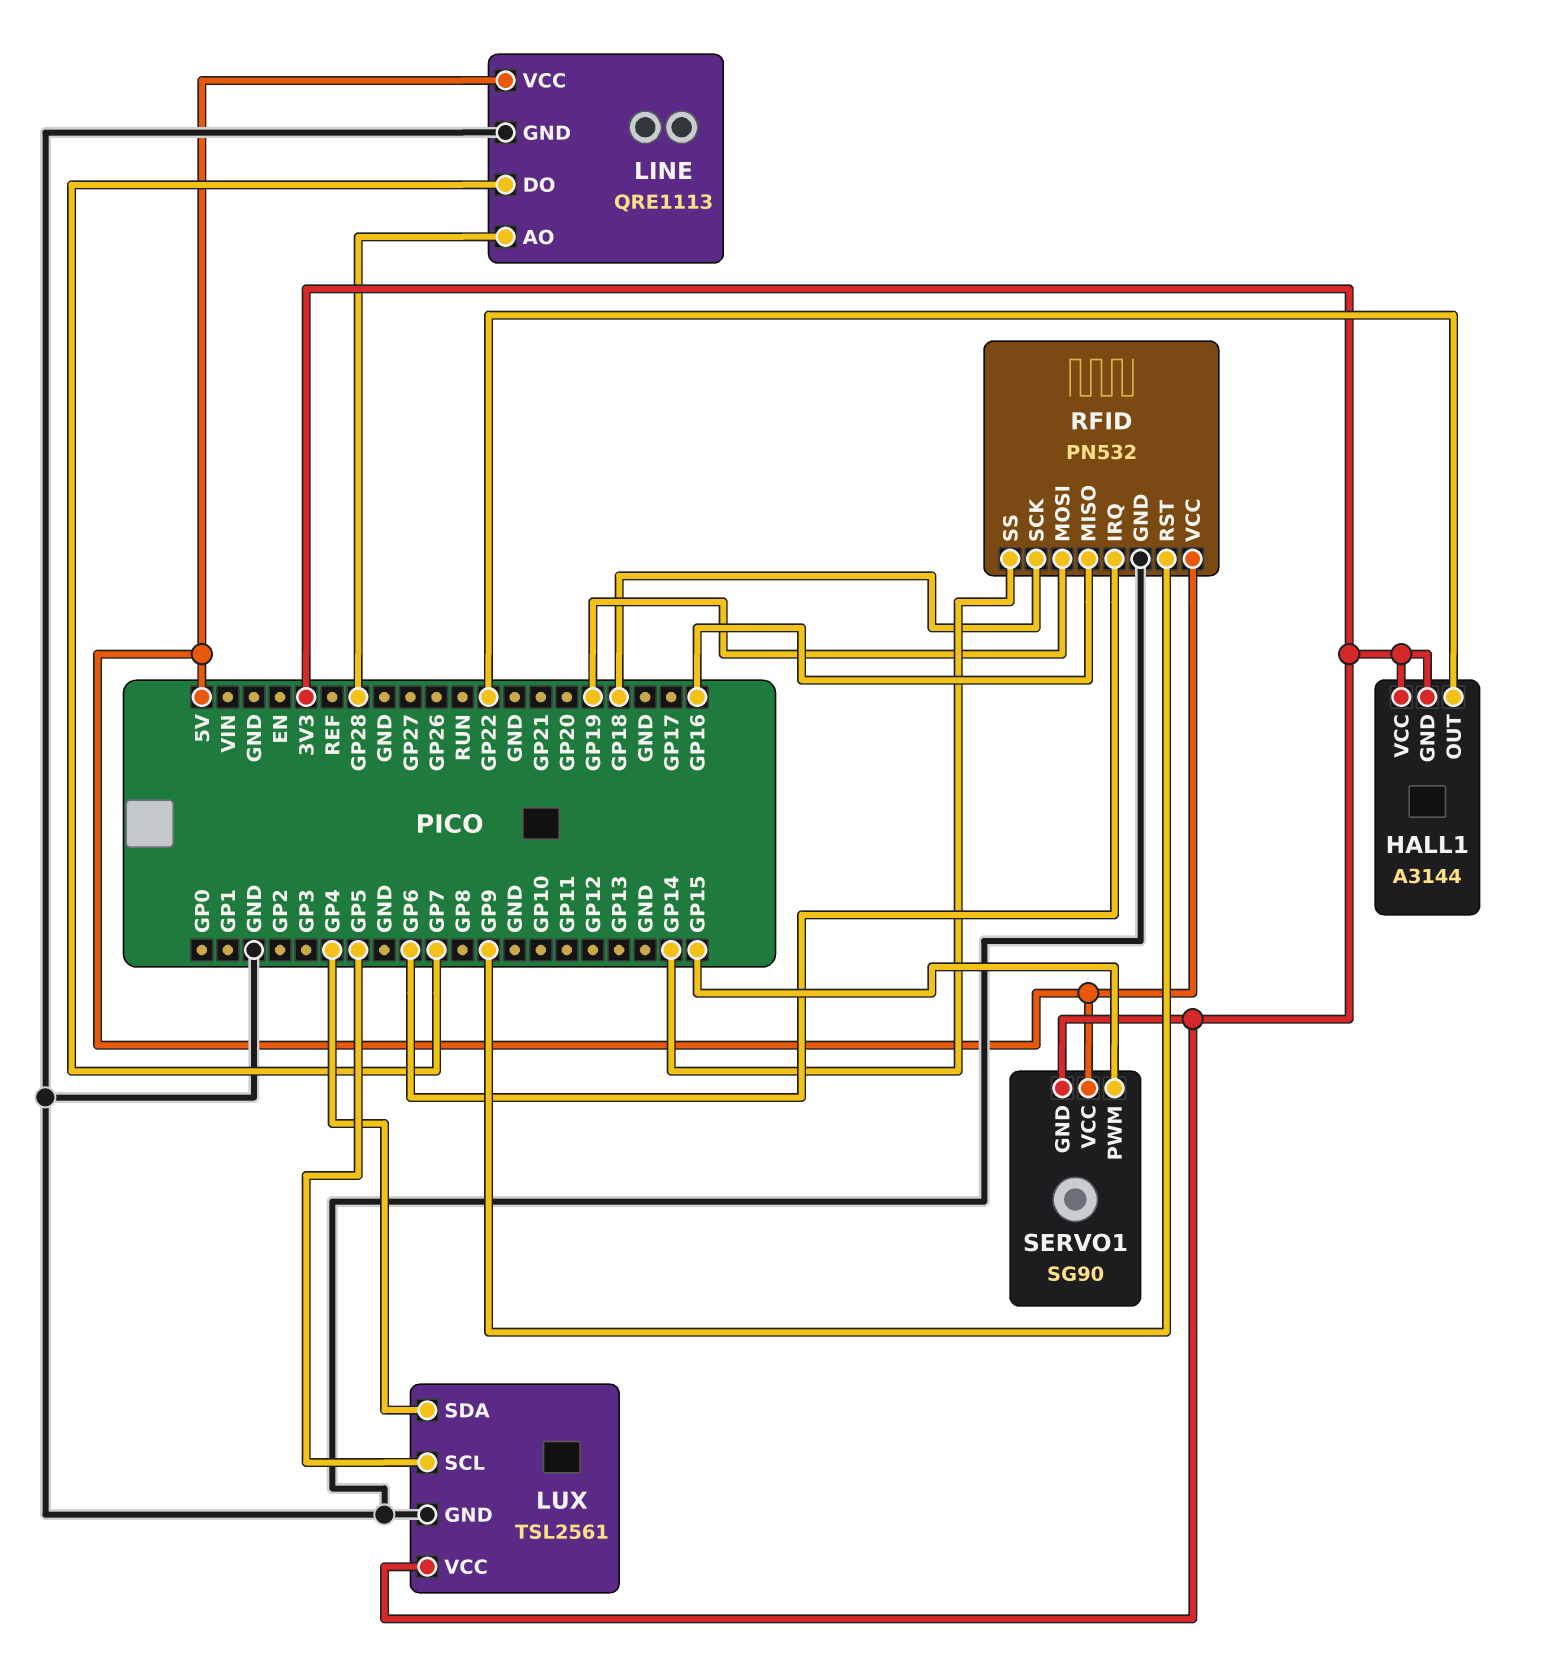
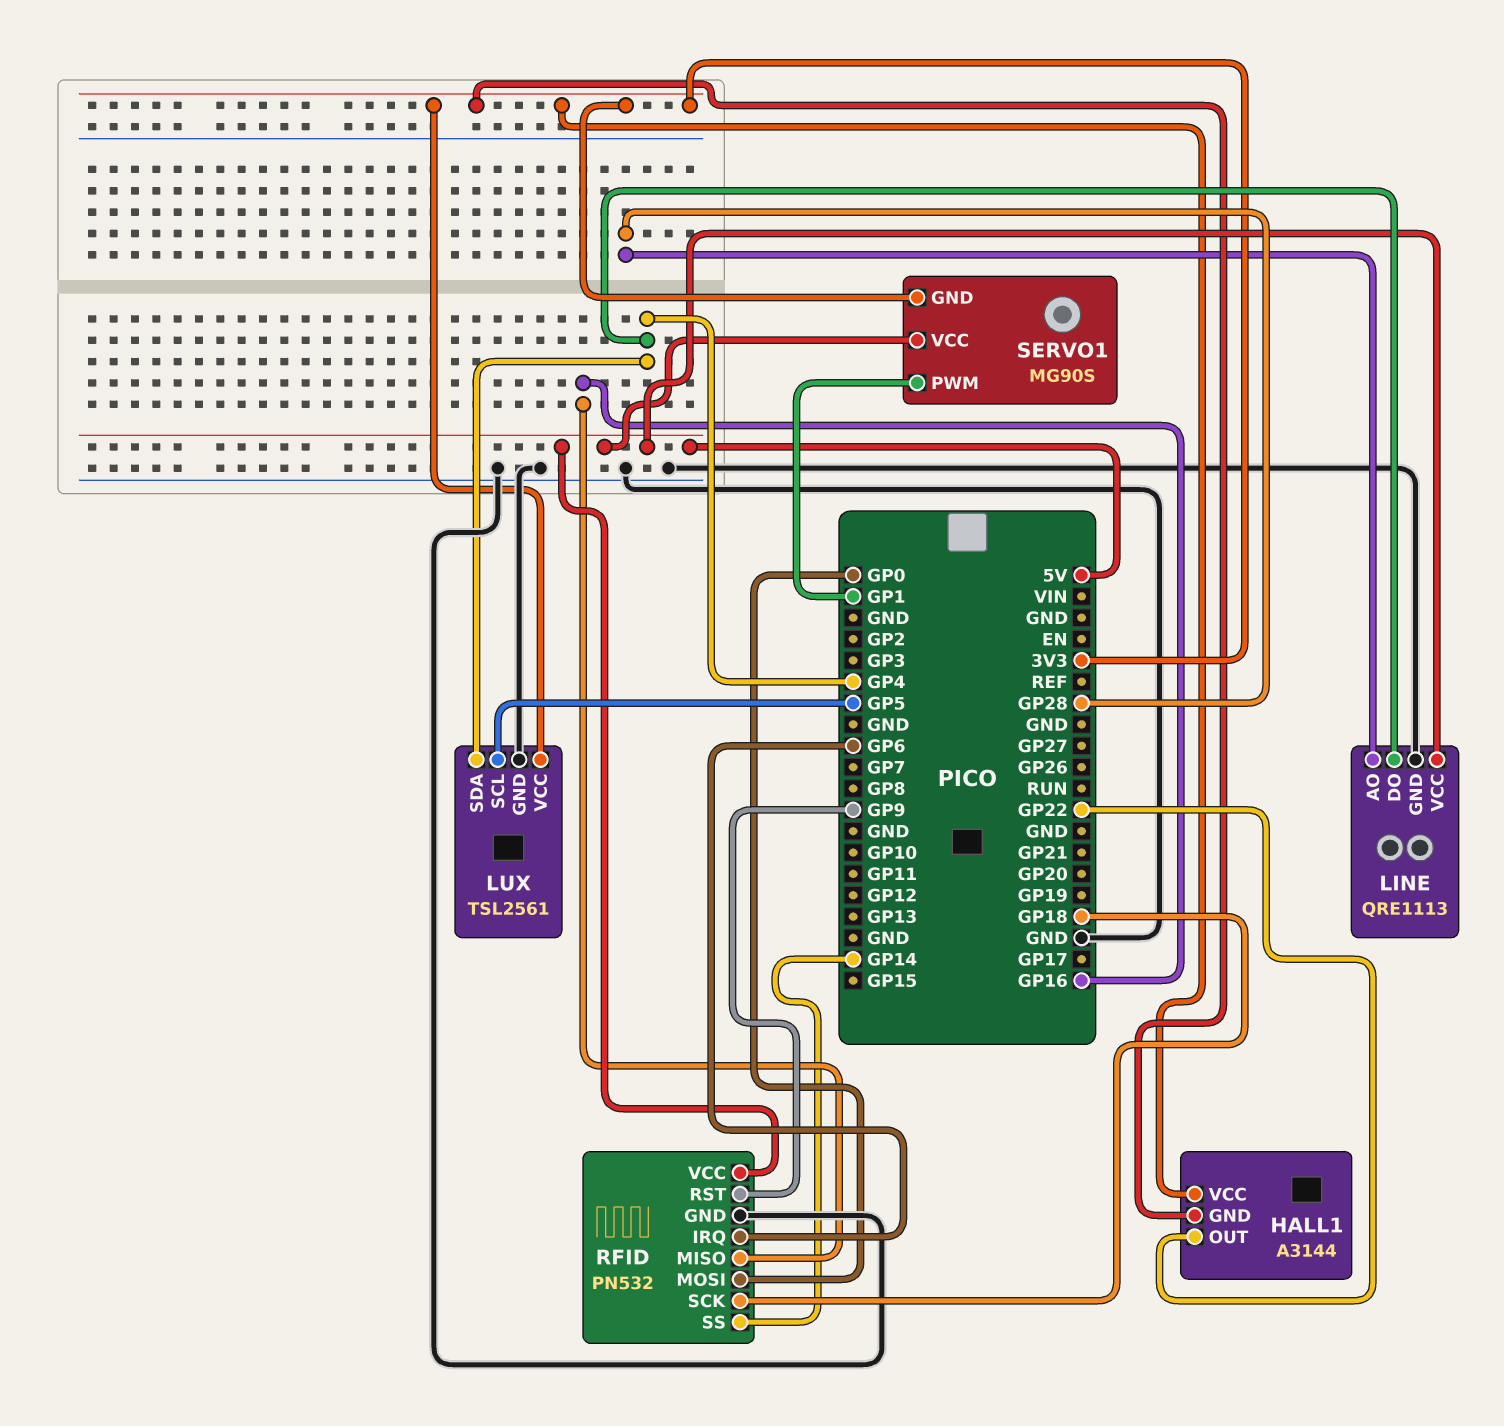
LINE pin DO: GP7 -> GP4
RFID pin MOSI: GP19 -> GP0
SERVO1: SG90 -> MG90S
SERVO1 pin PWM: GP15 -> GP1

